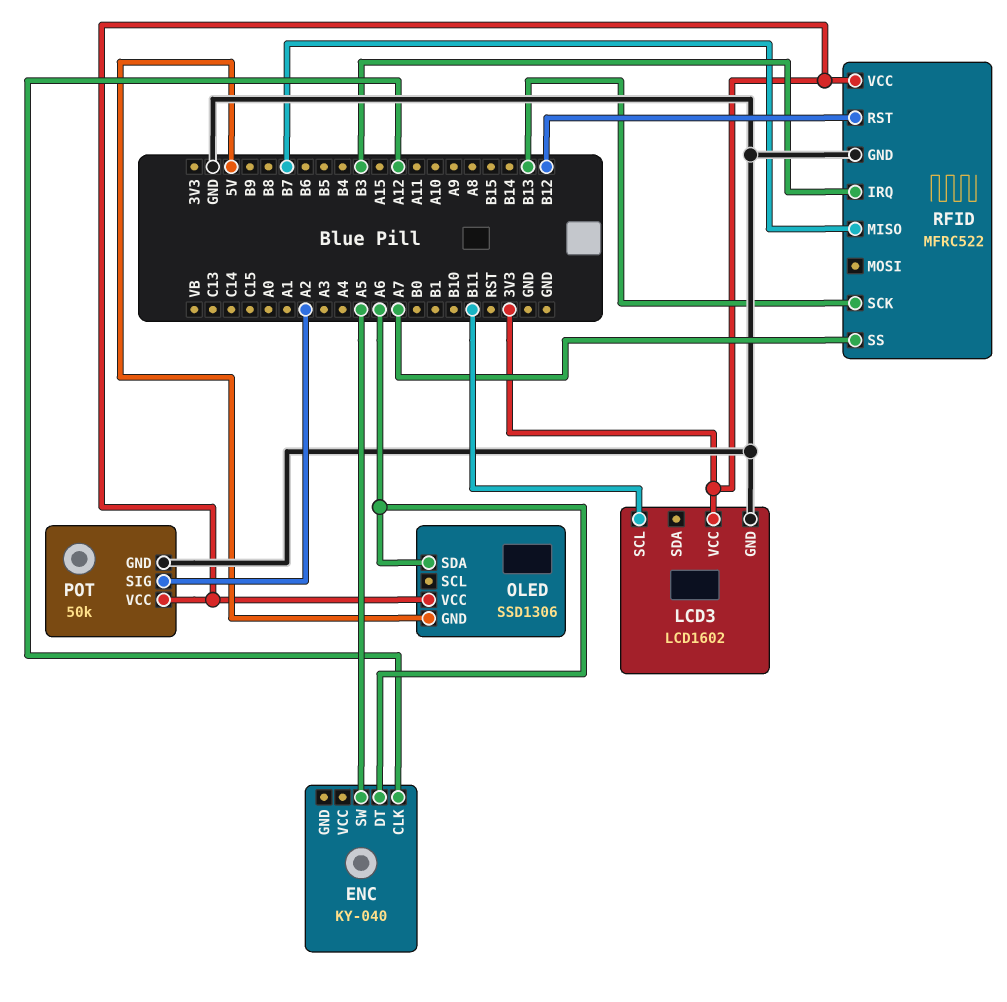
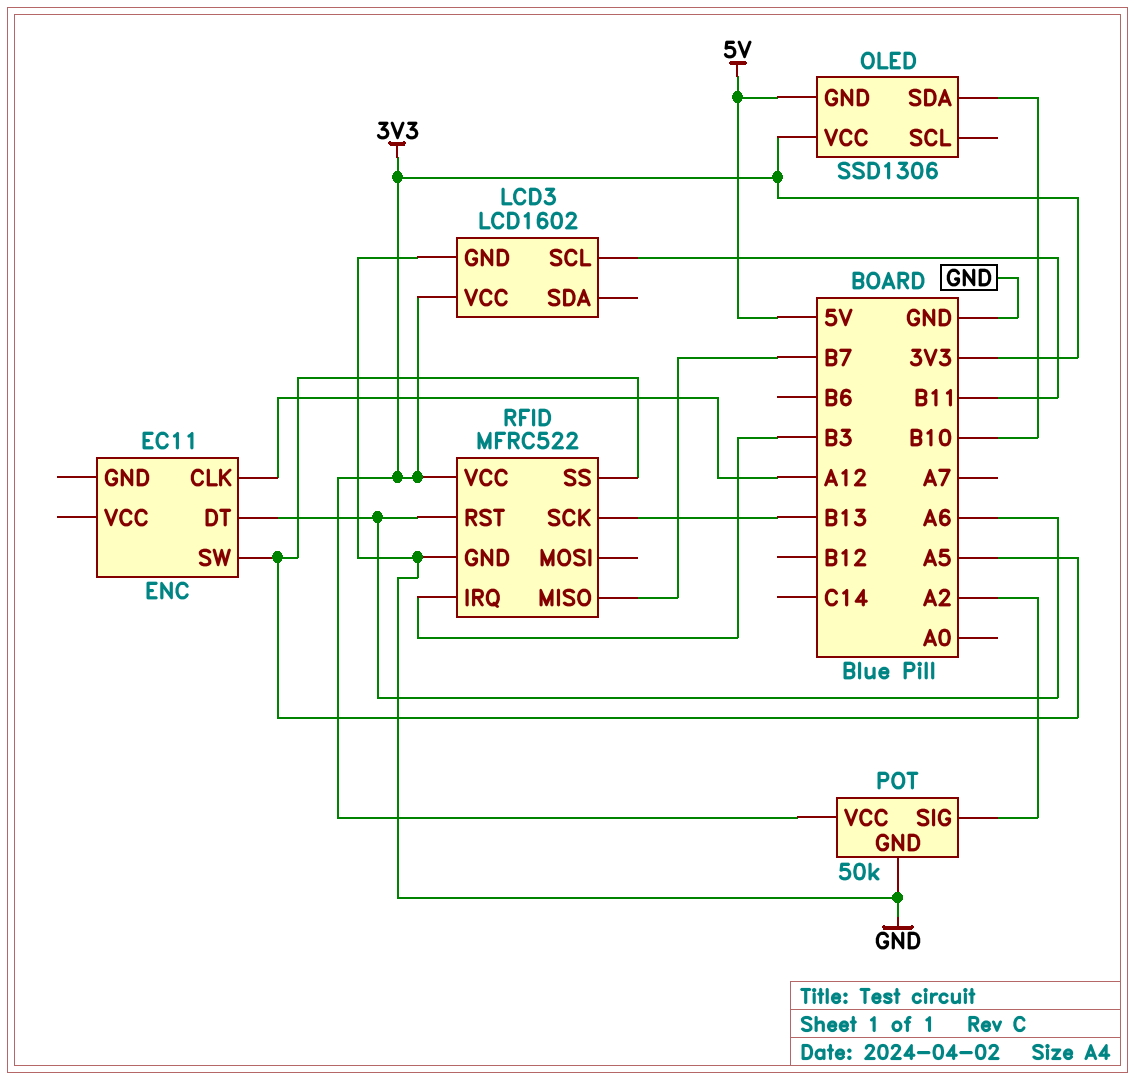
ENC: KY-040 -> EC11
OLED pin SDA: A6 -> B10
RFID pin RST: B12 -> A6
RFID pin SS: A7 -> A5

